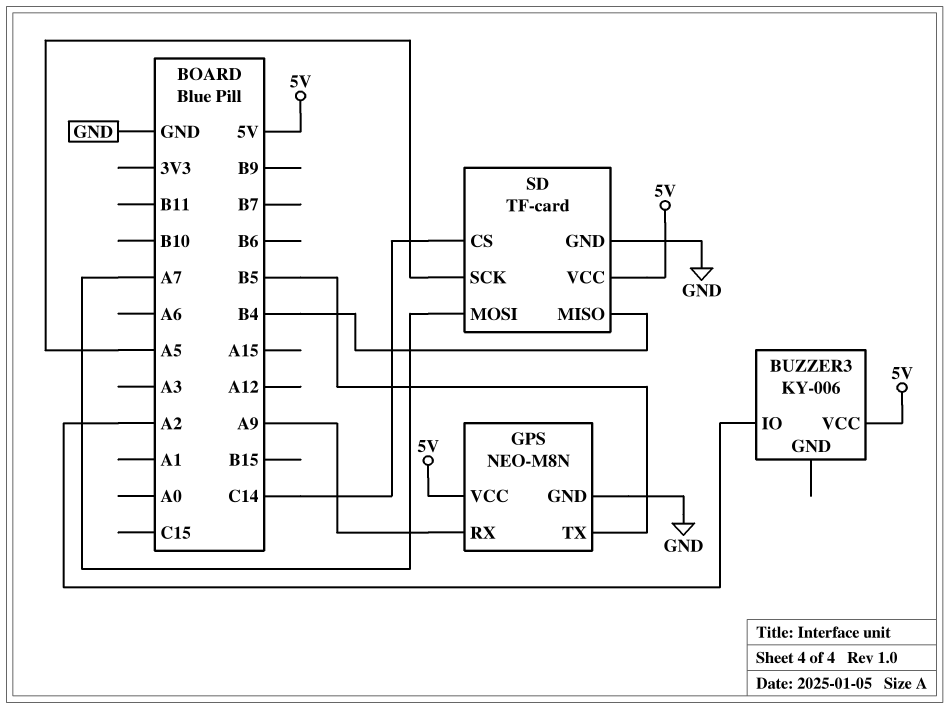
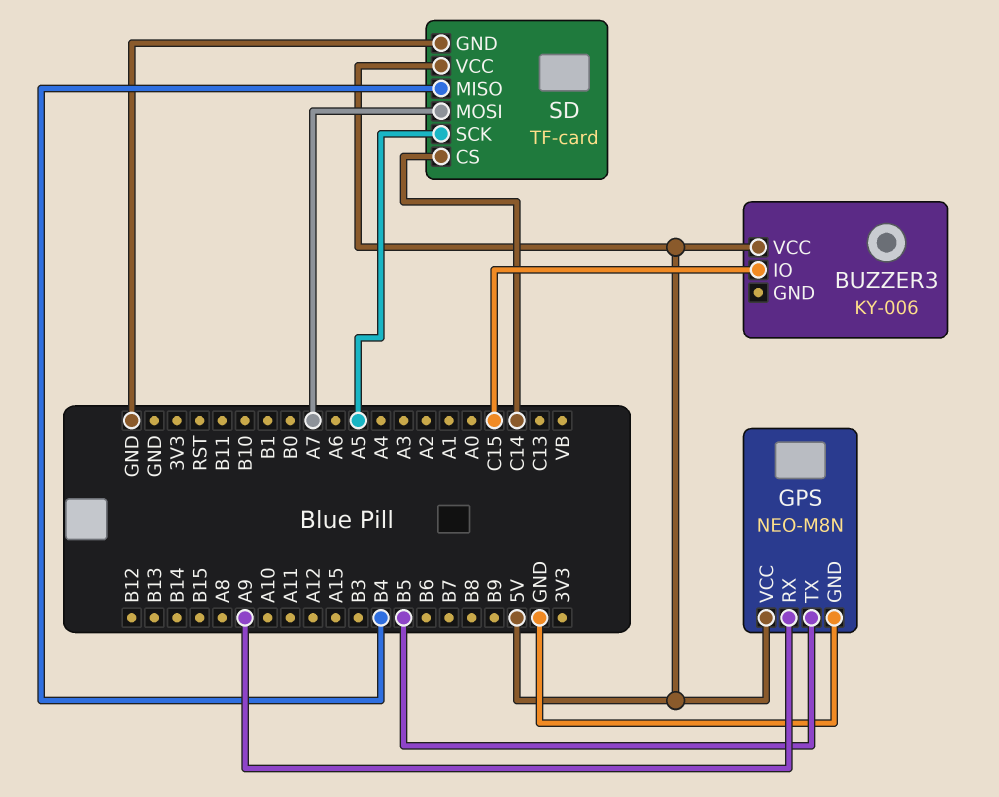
BUZZER3 pin IO: A2 -> C15

